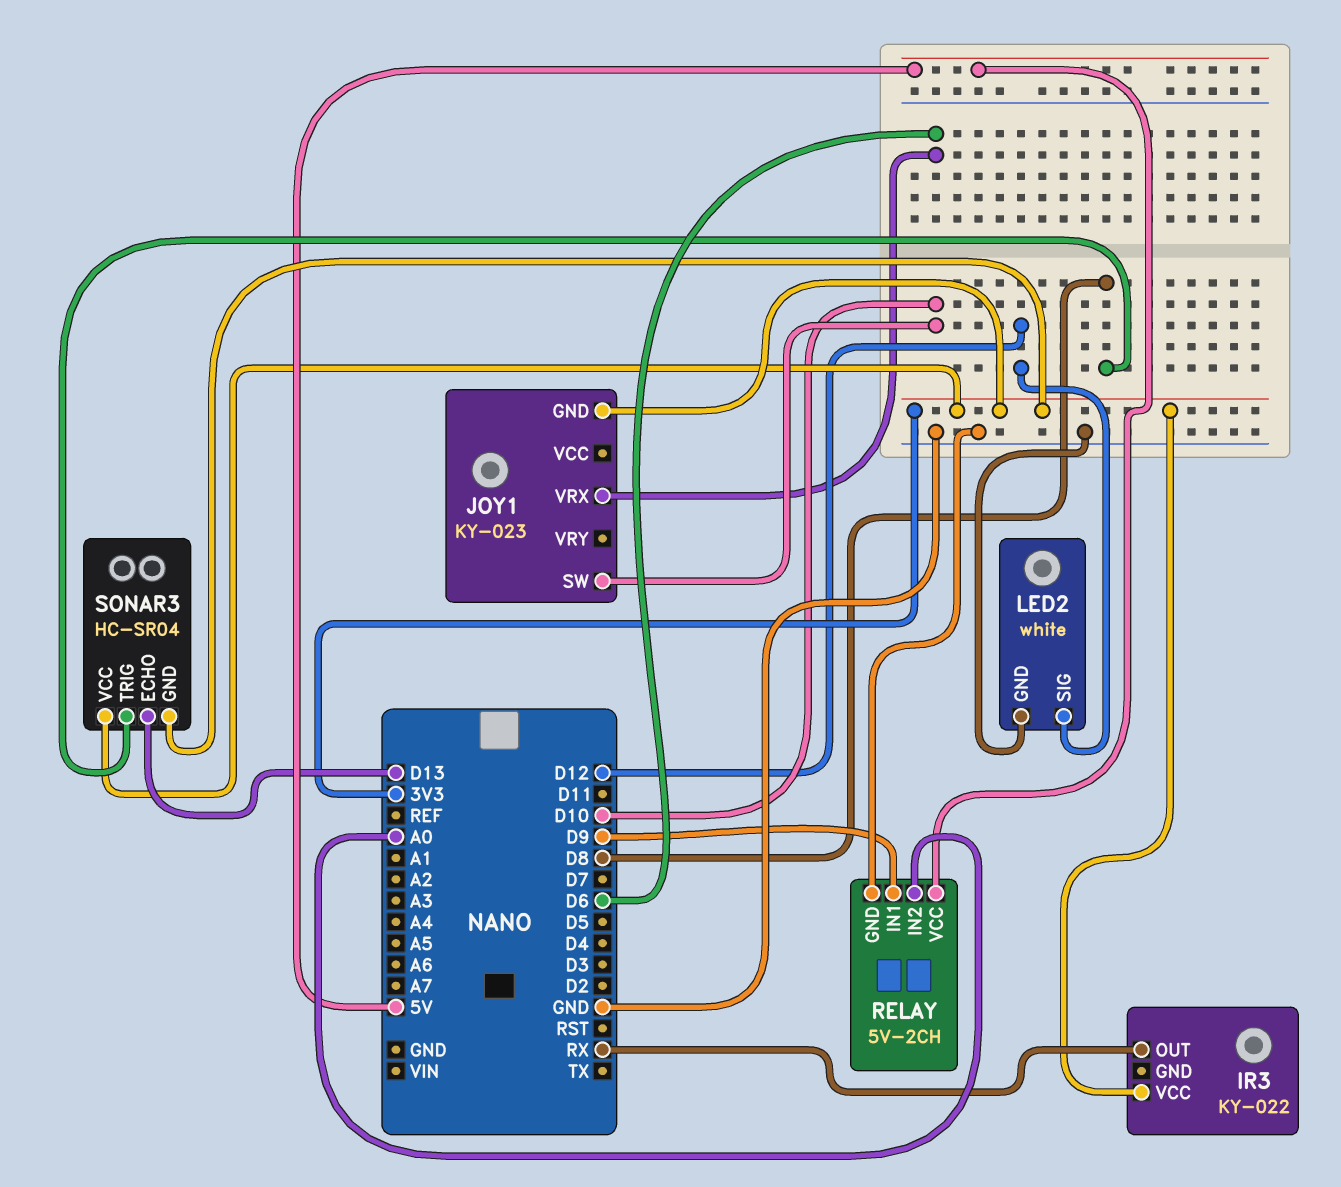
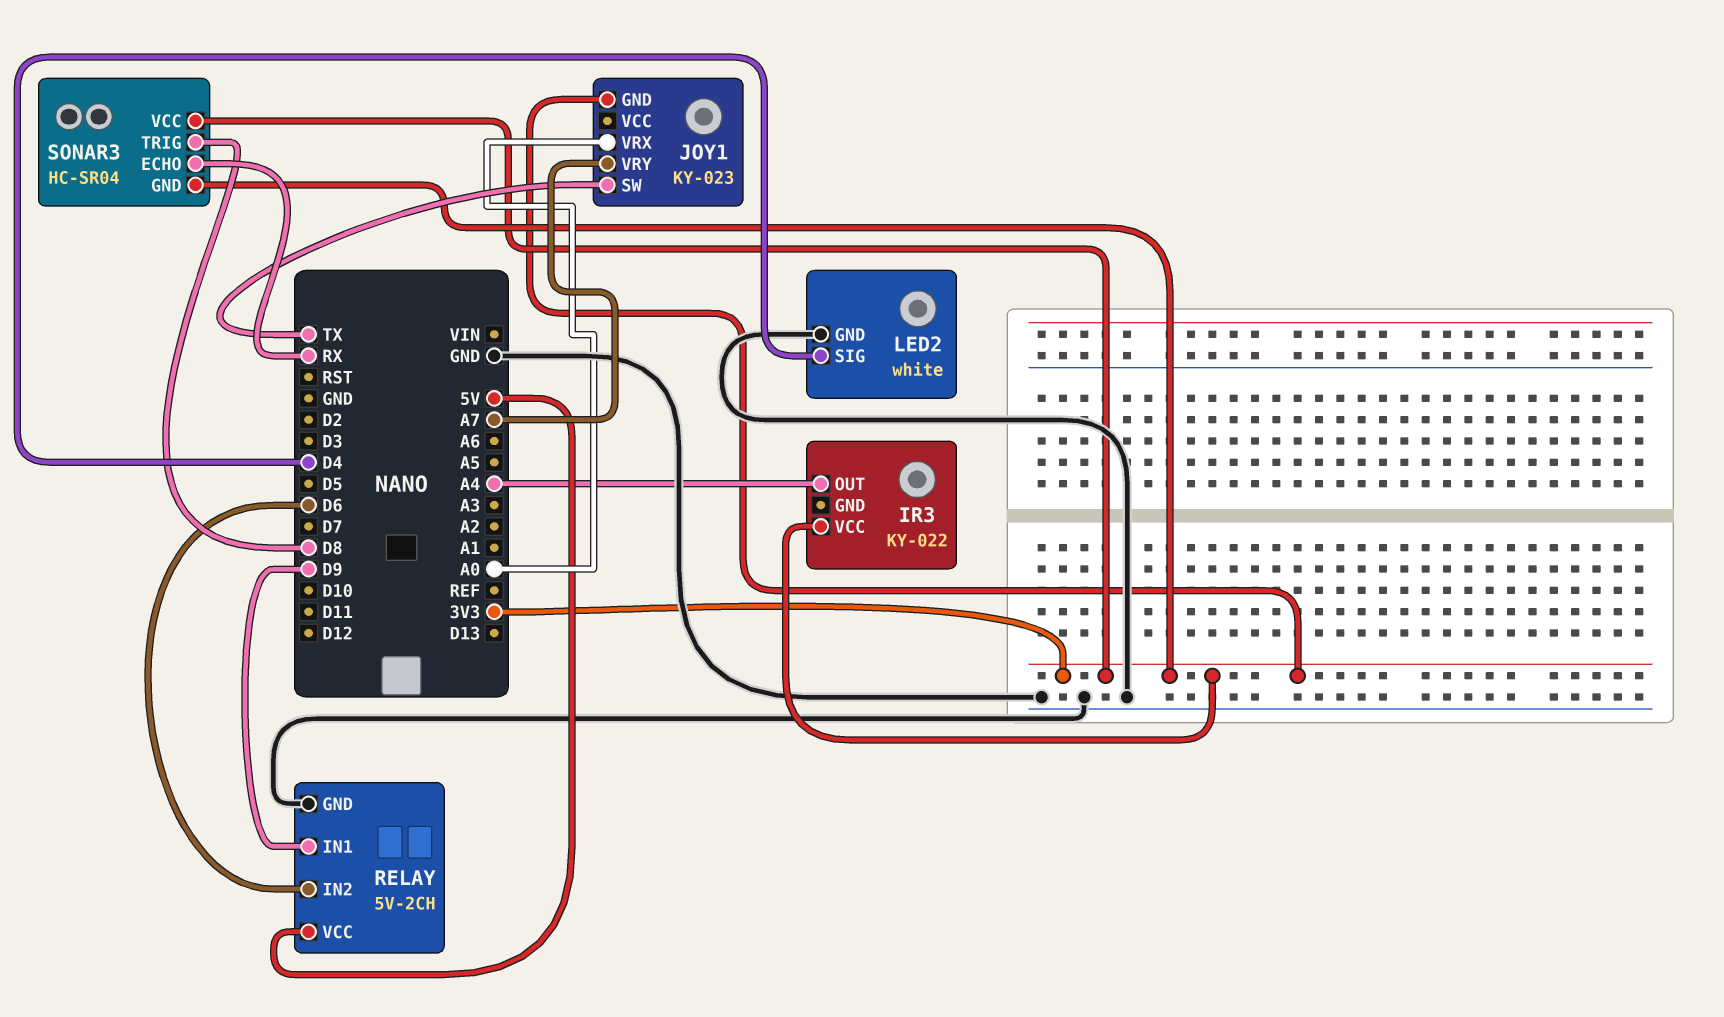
IR3 pin OUT: RX -> A4
JOY1 pin SW: D10 -> TX
JOY1 pin VRX: D6 -> A0
JOY1 pin VRY: none -> A7
LED2 pin SIG: D12 -> D4
RELAY pin IN2: A0 -> D6
SONAR3 pin ECHO: D13 -> RX

